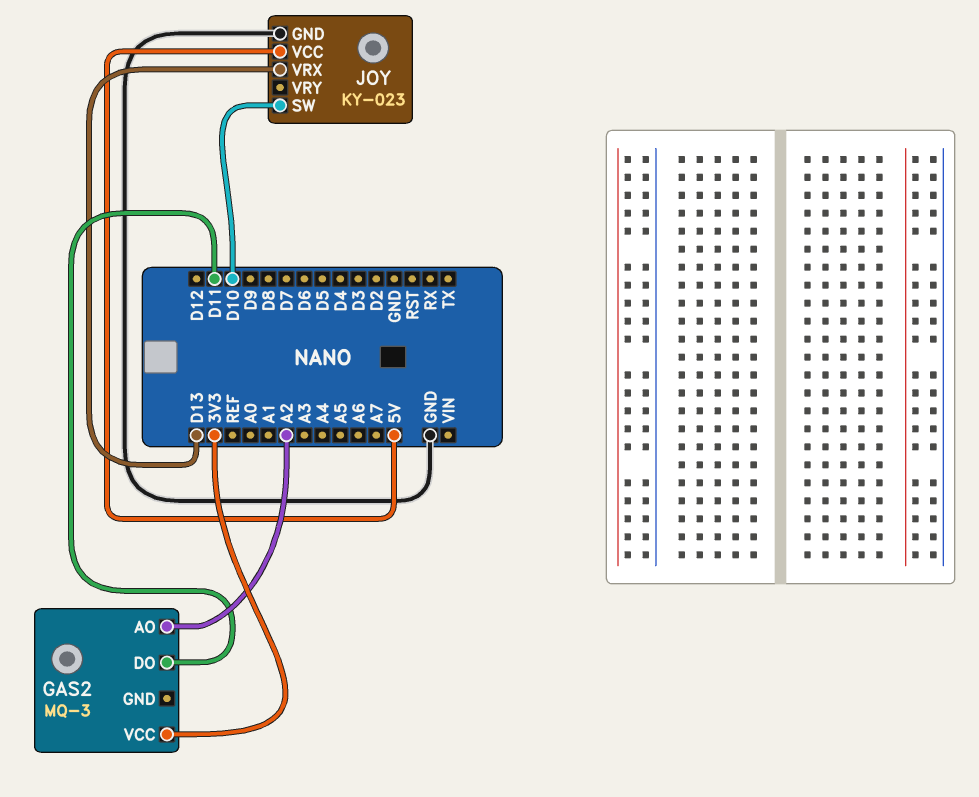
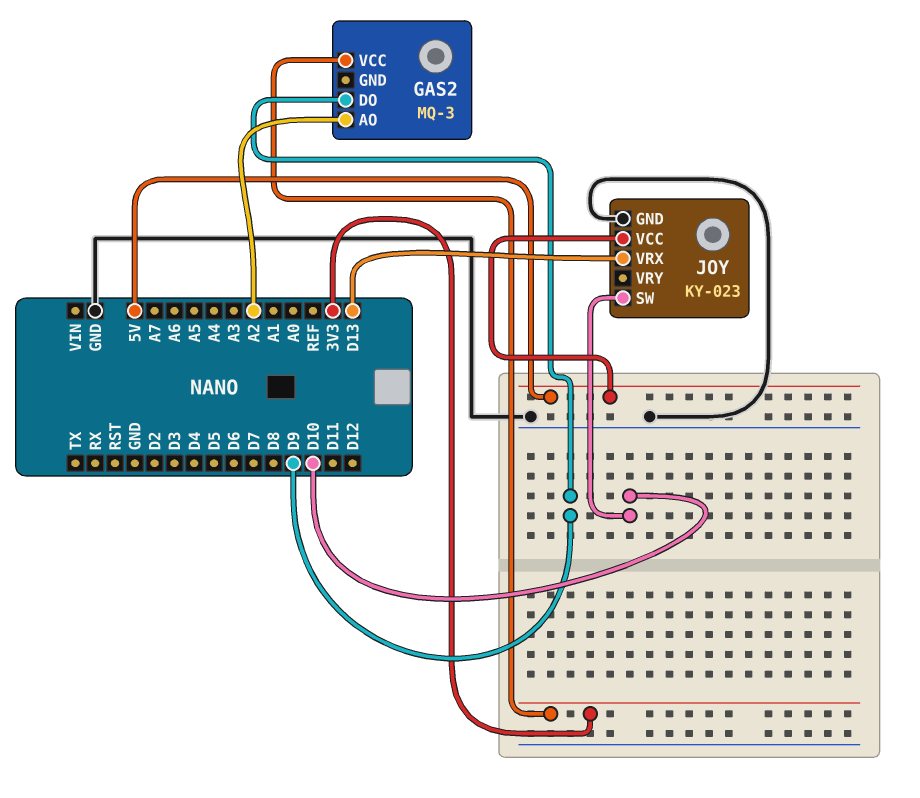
GAS2 pin DO: D11 -> D9

